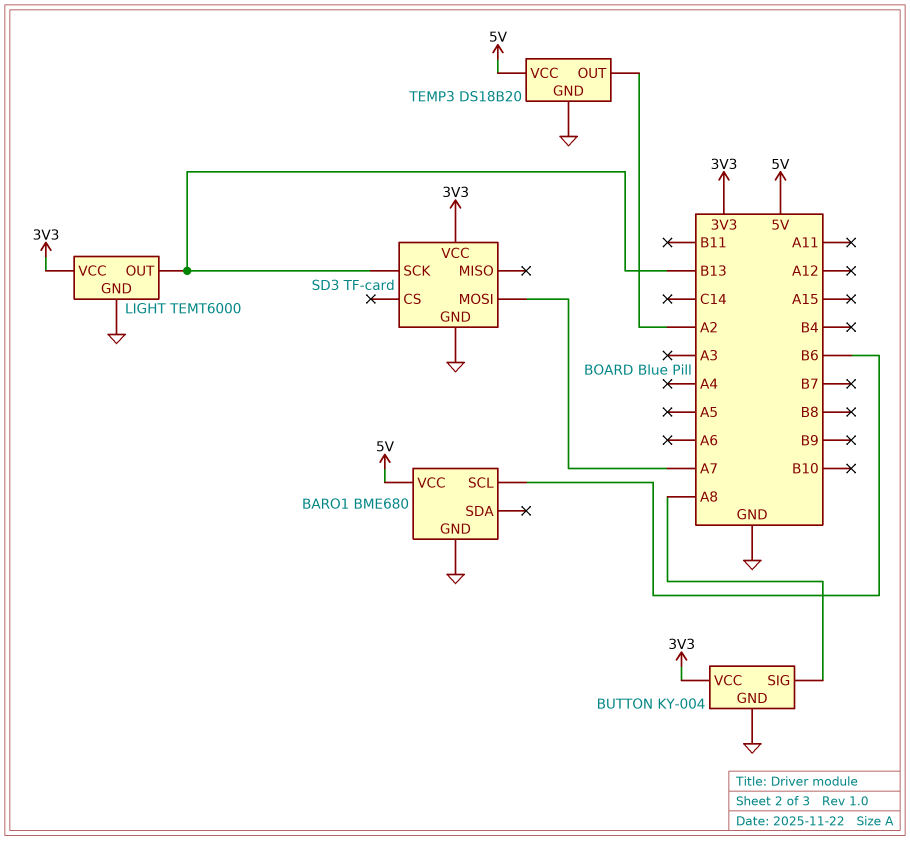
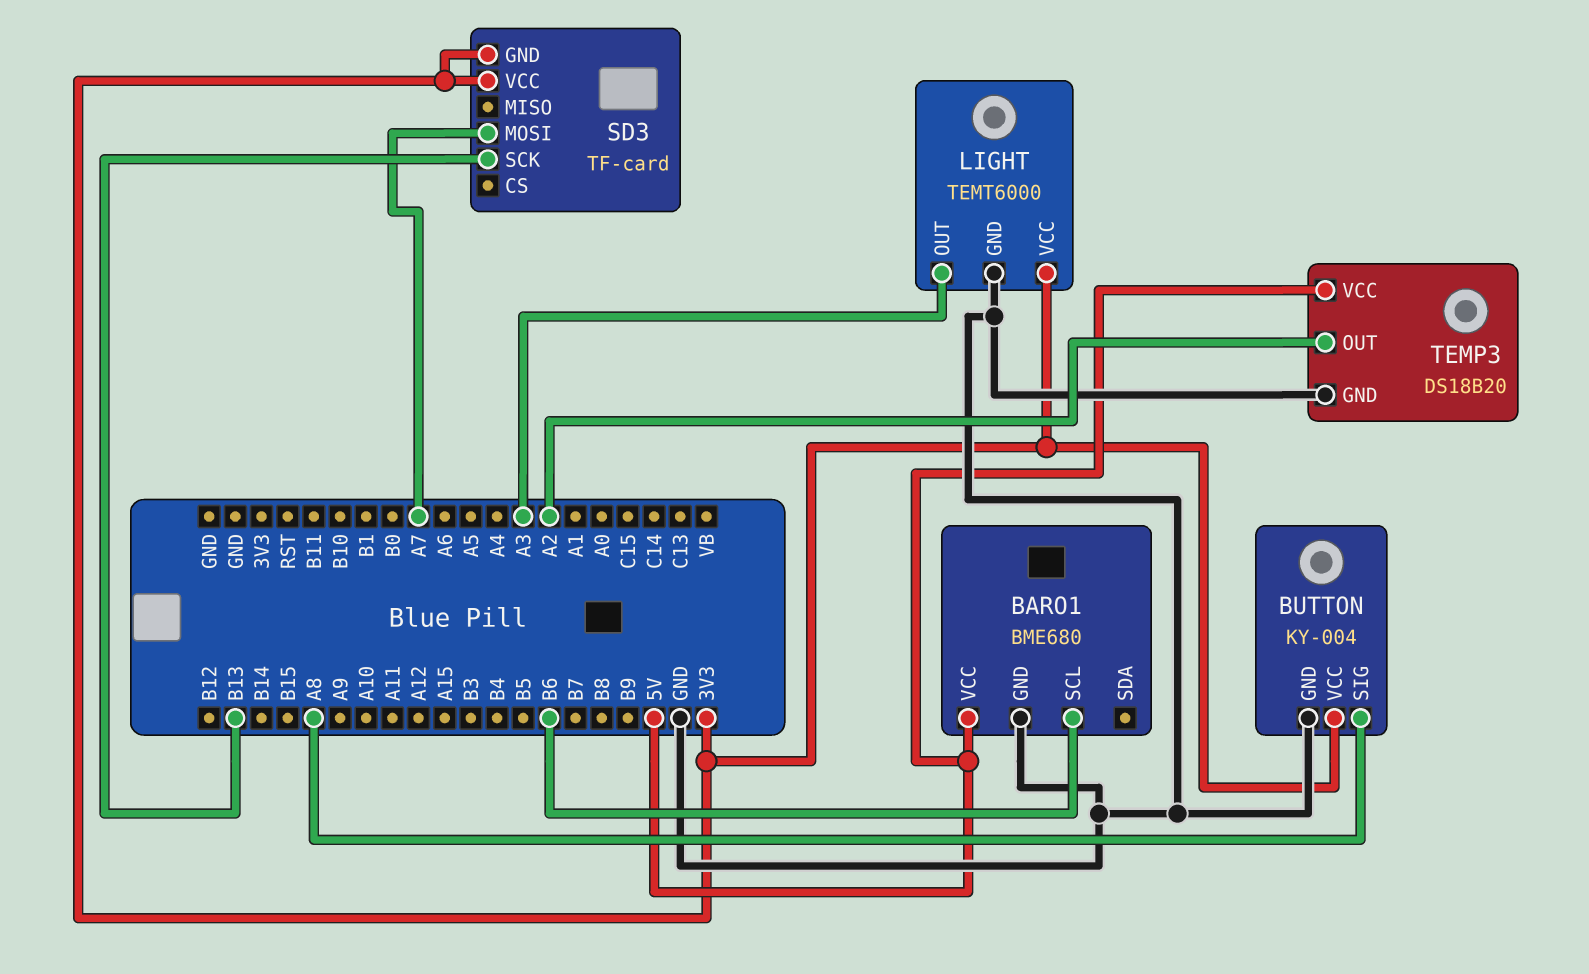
LIGHT pin OUT: B13 -> A3
SD3 pin GND: GND -> 3V3

